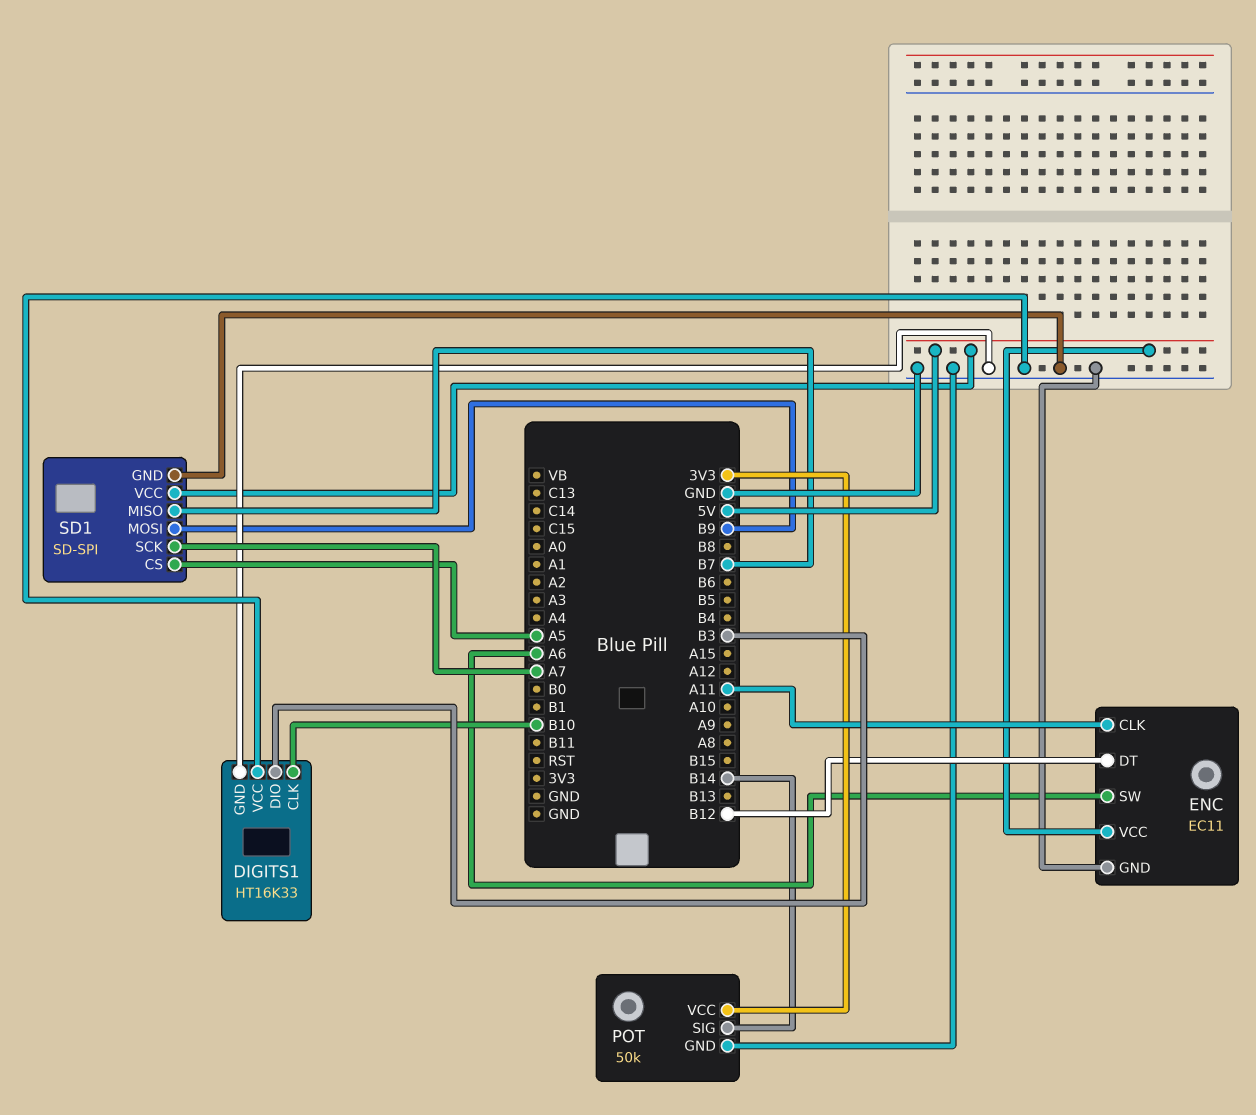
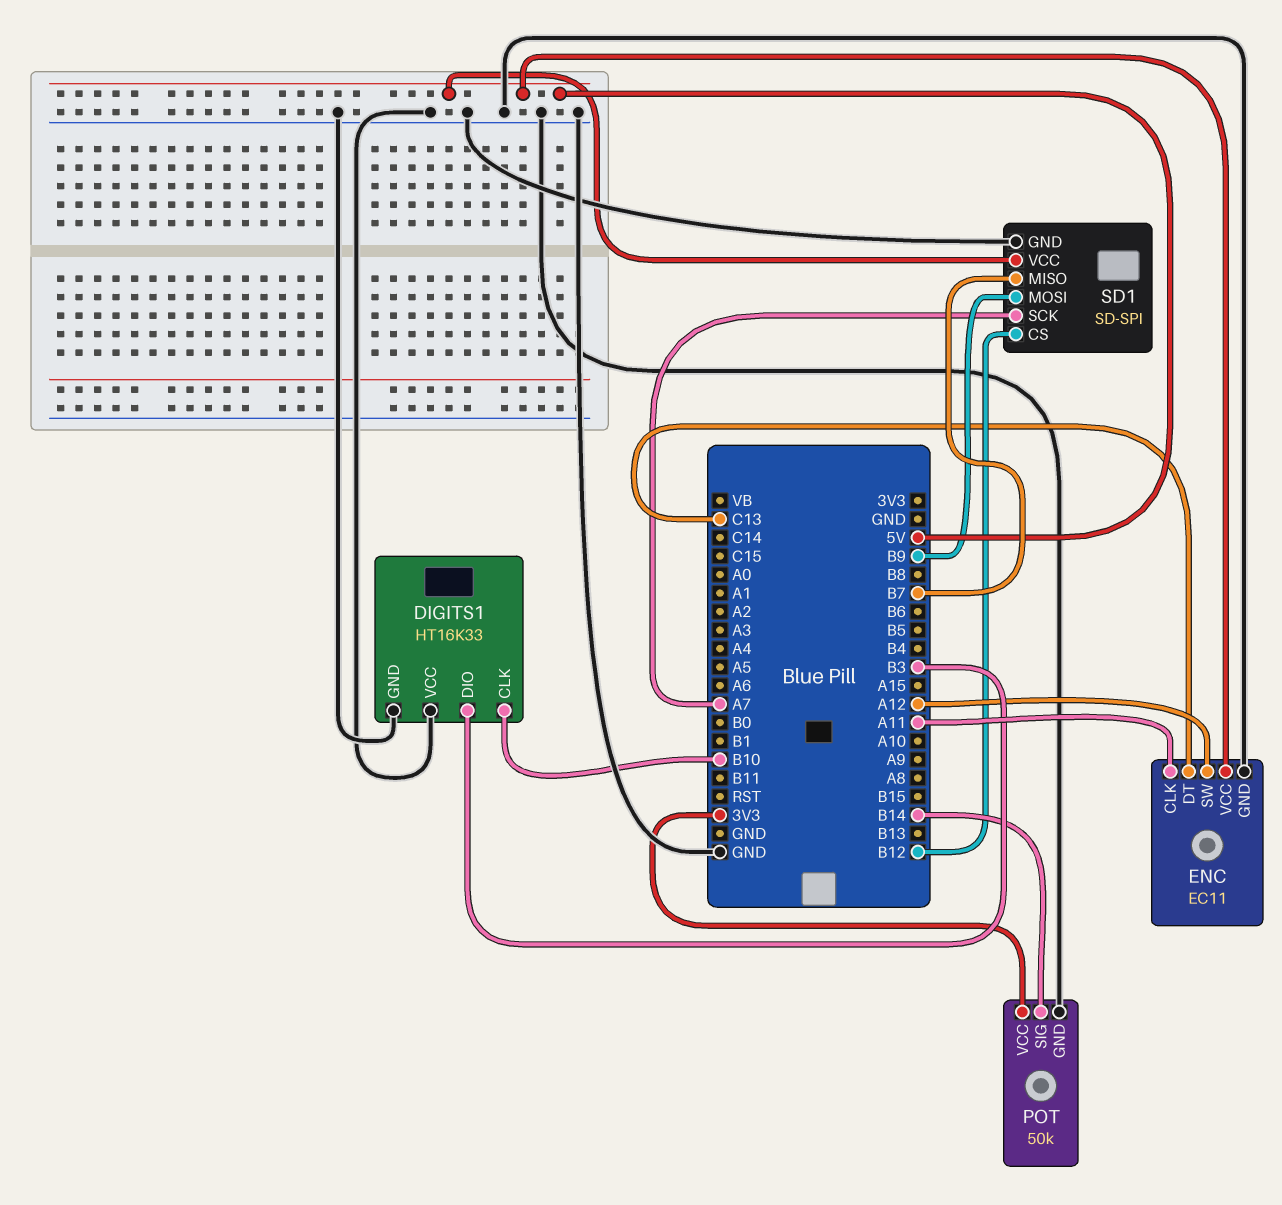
ENC pin DT: B12 -> C13
ENC pin SW: A6 -> A12
SD1 pin CS: A5 -> B12

